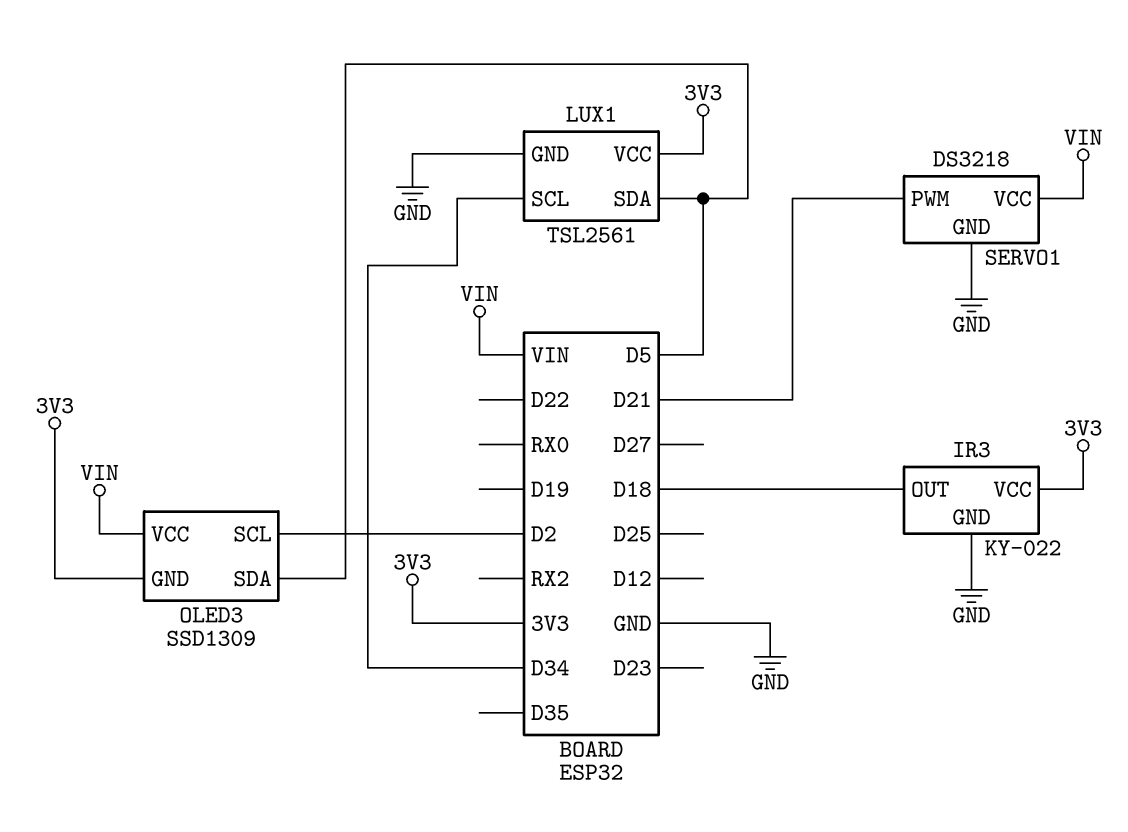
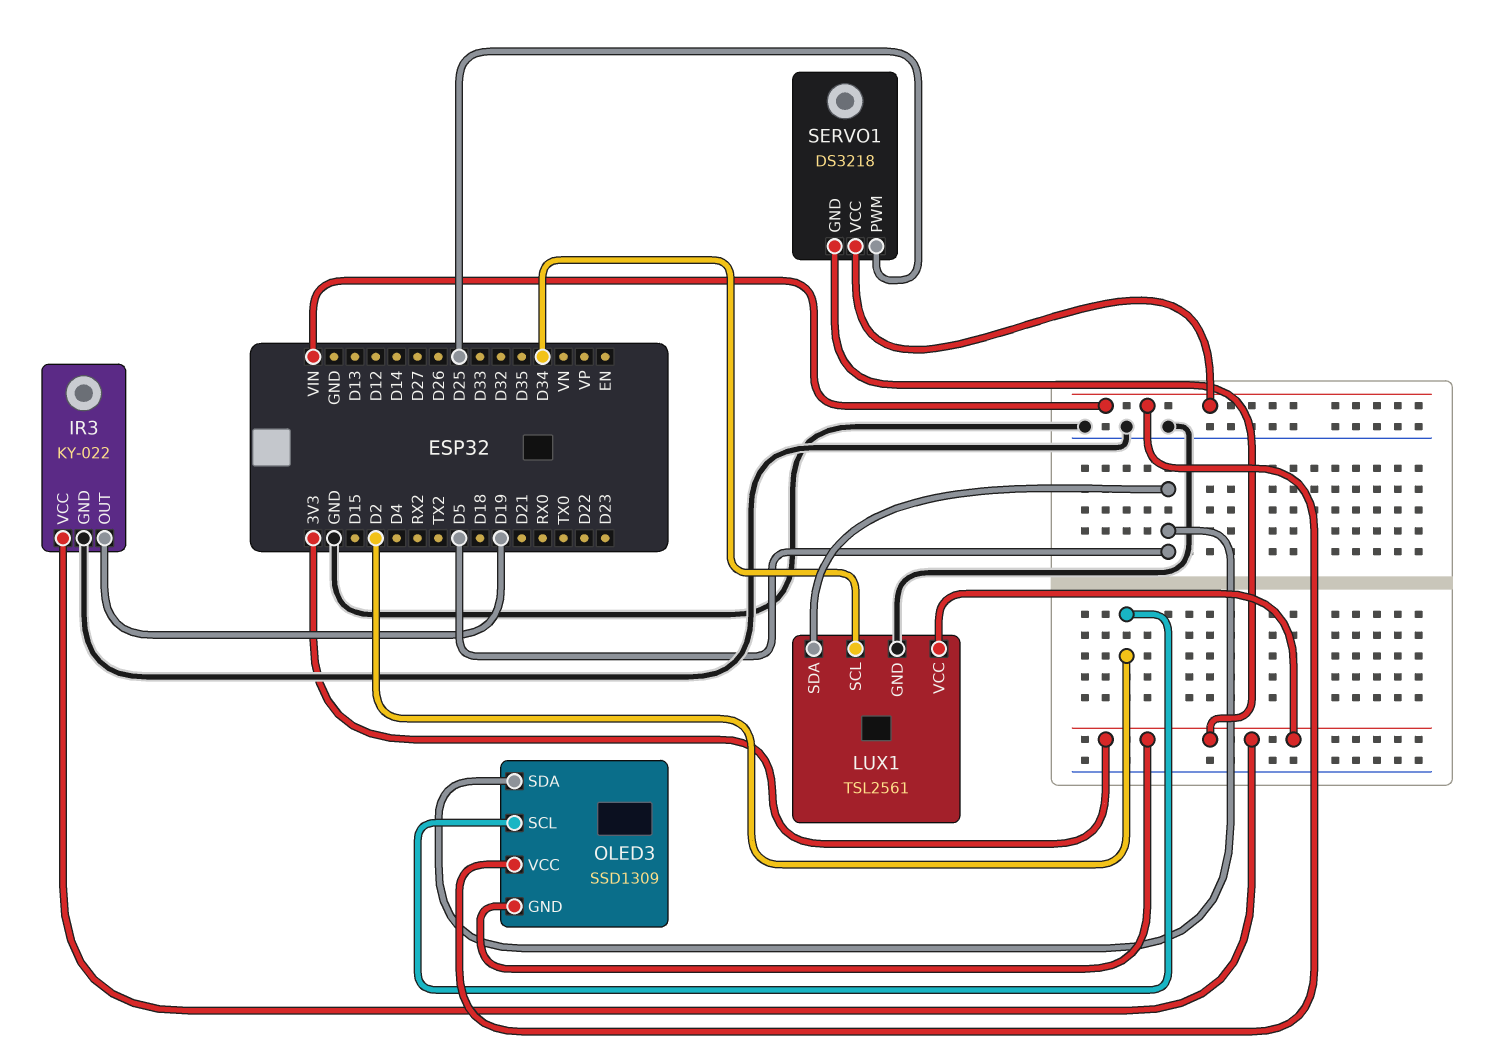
IR3 pin OUT: D18 -> D19
SERVO1 pin GND: GND -> 3V3
SERVO1 pin PWM: D21 -> D25

